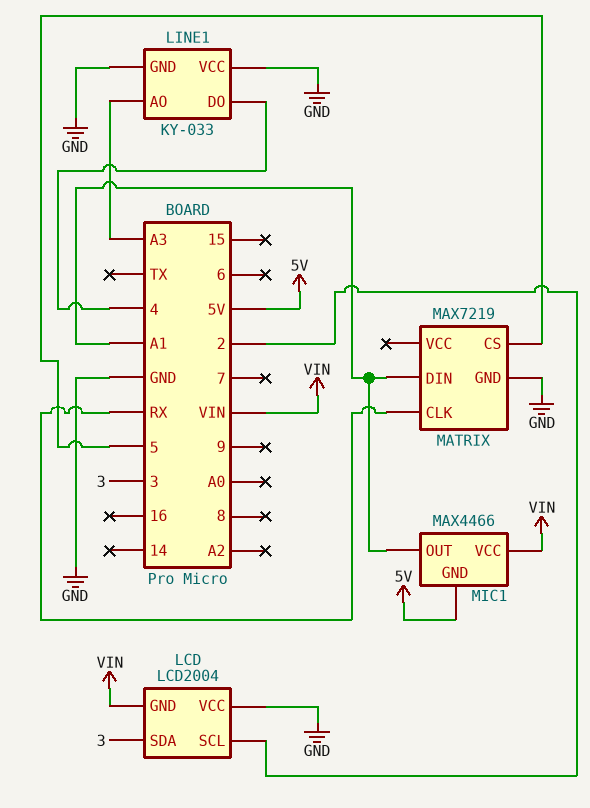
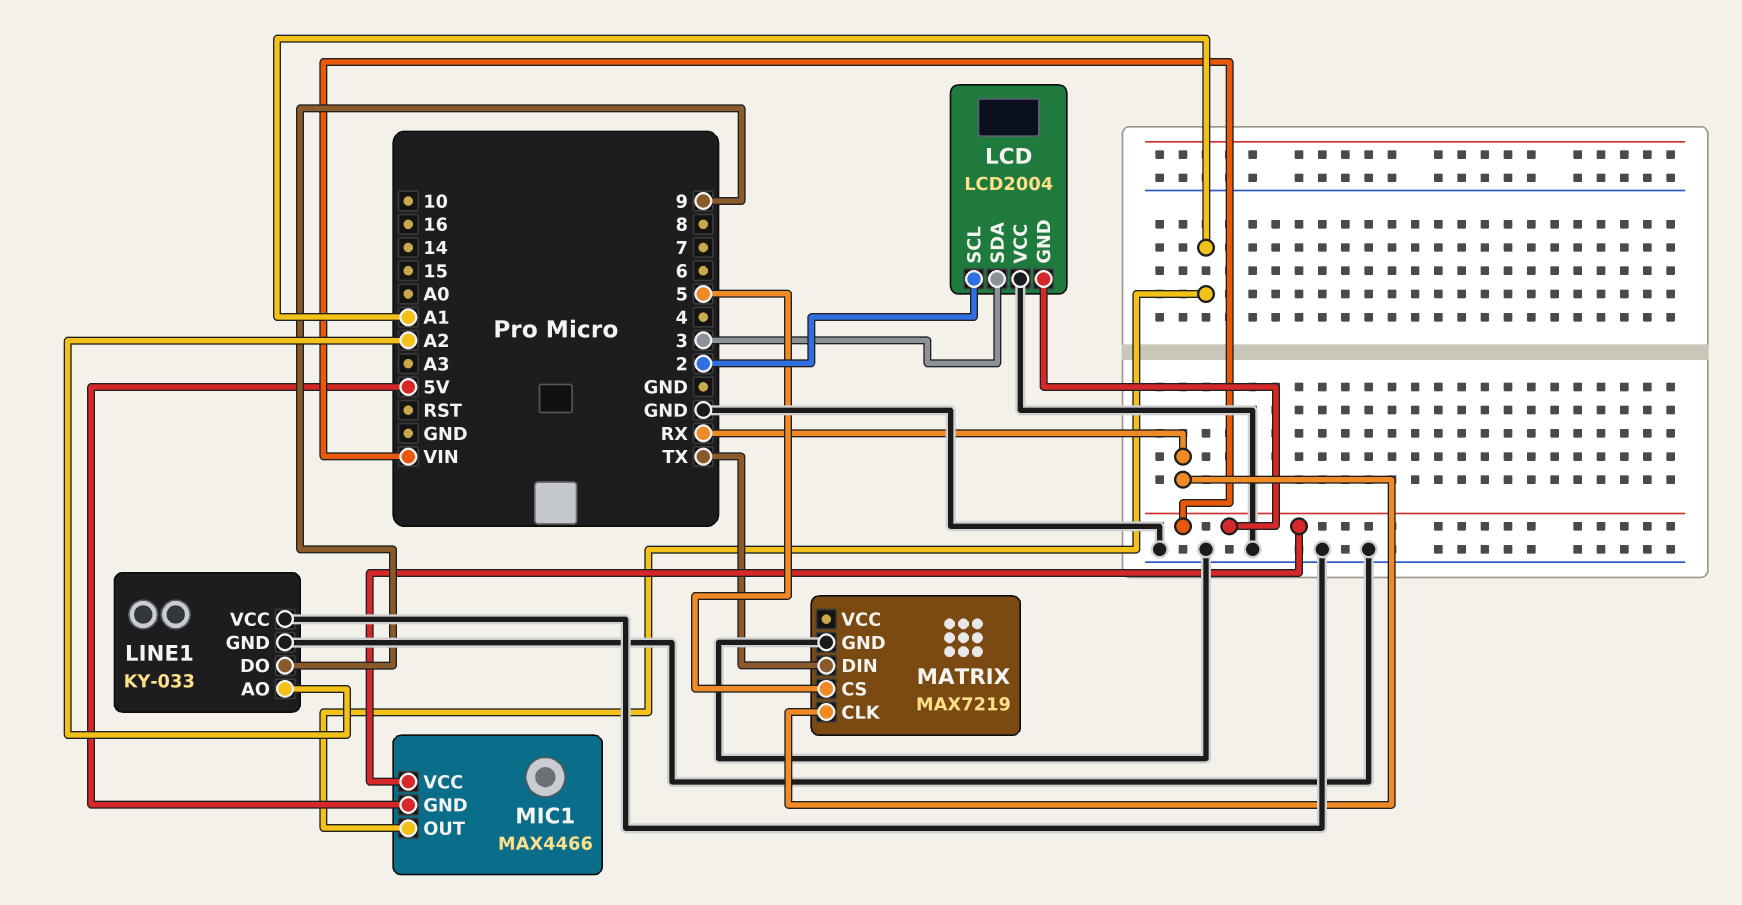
LINE1 pin AO: A3 -> A2
LINE1 pin DO: 4 -> 9
MATRIX pin DIN: A1 -> TX

